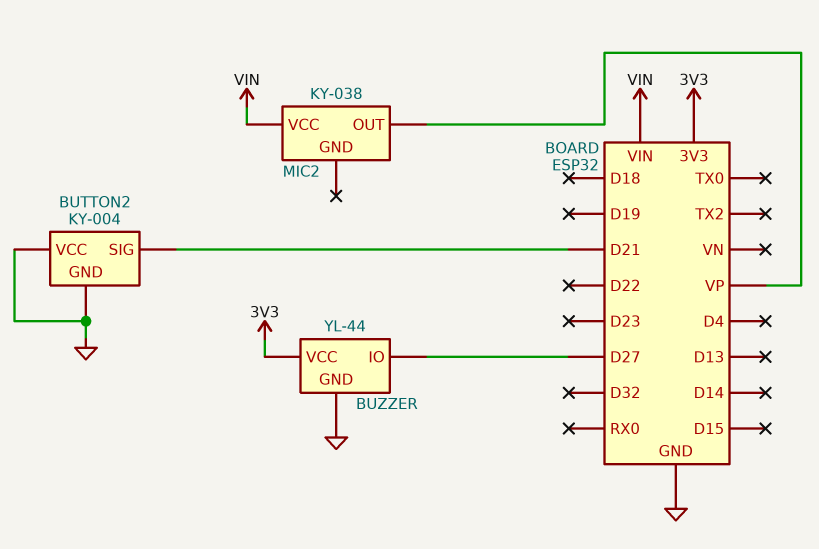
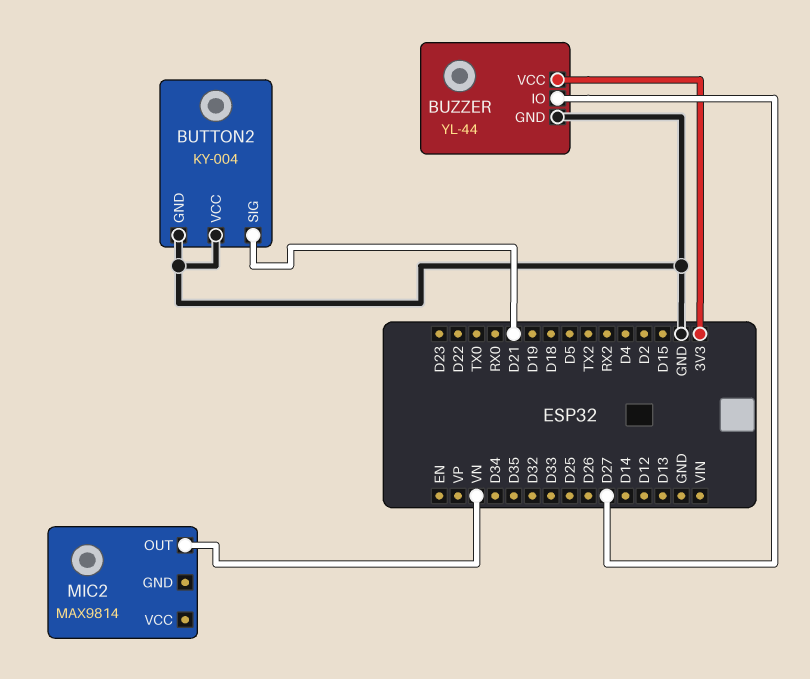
MIC2: KY-038 -> MAX9814
MIC2 pin OUT: VP -> VN
MIC2 pin VCC: VIN -> none

